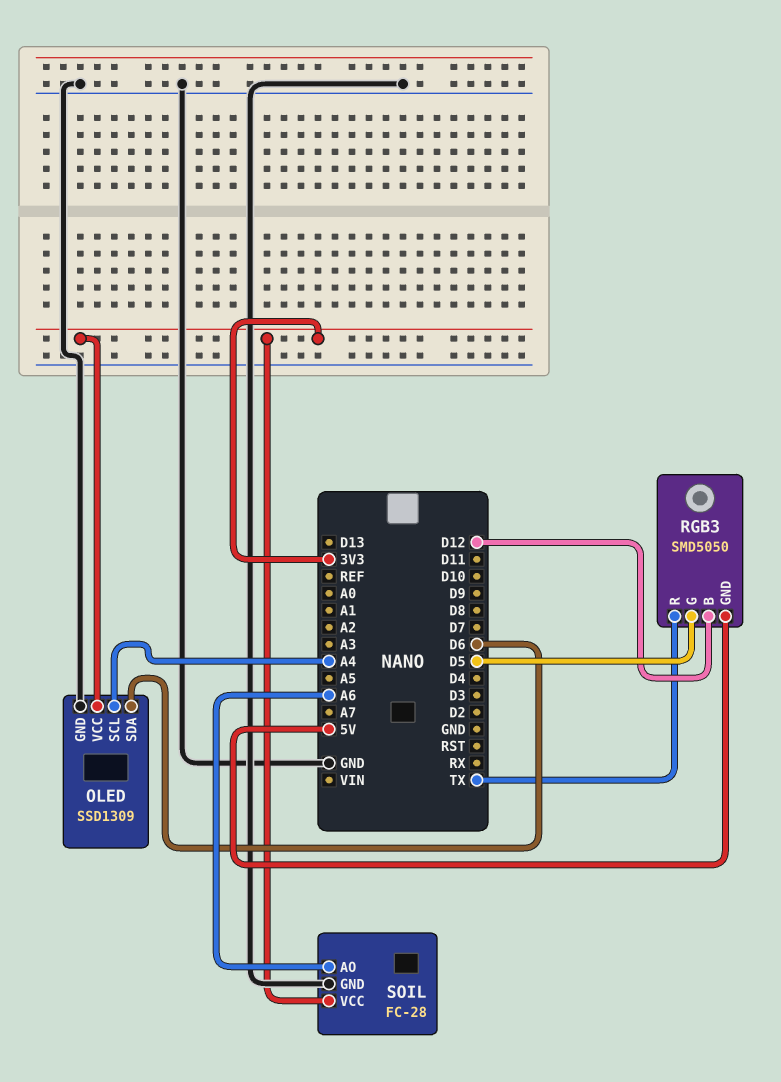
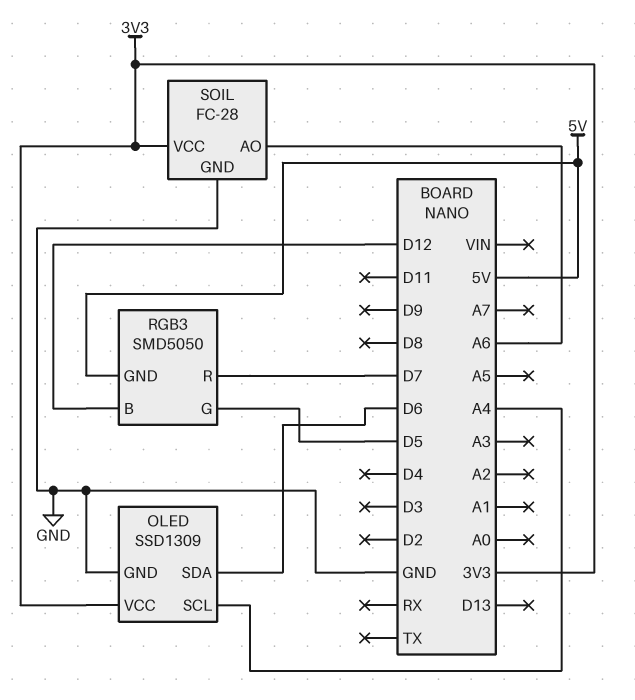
RGB3 pin R: TX -> D7

